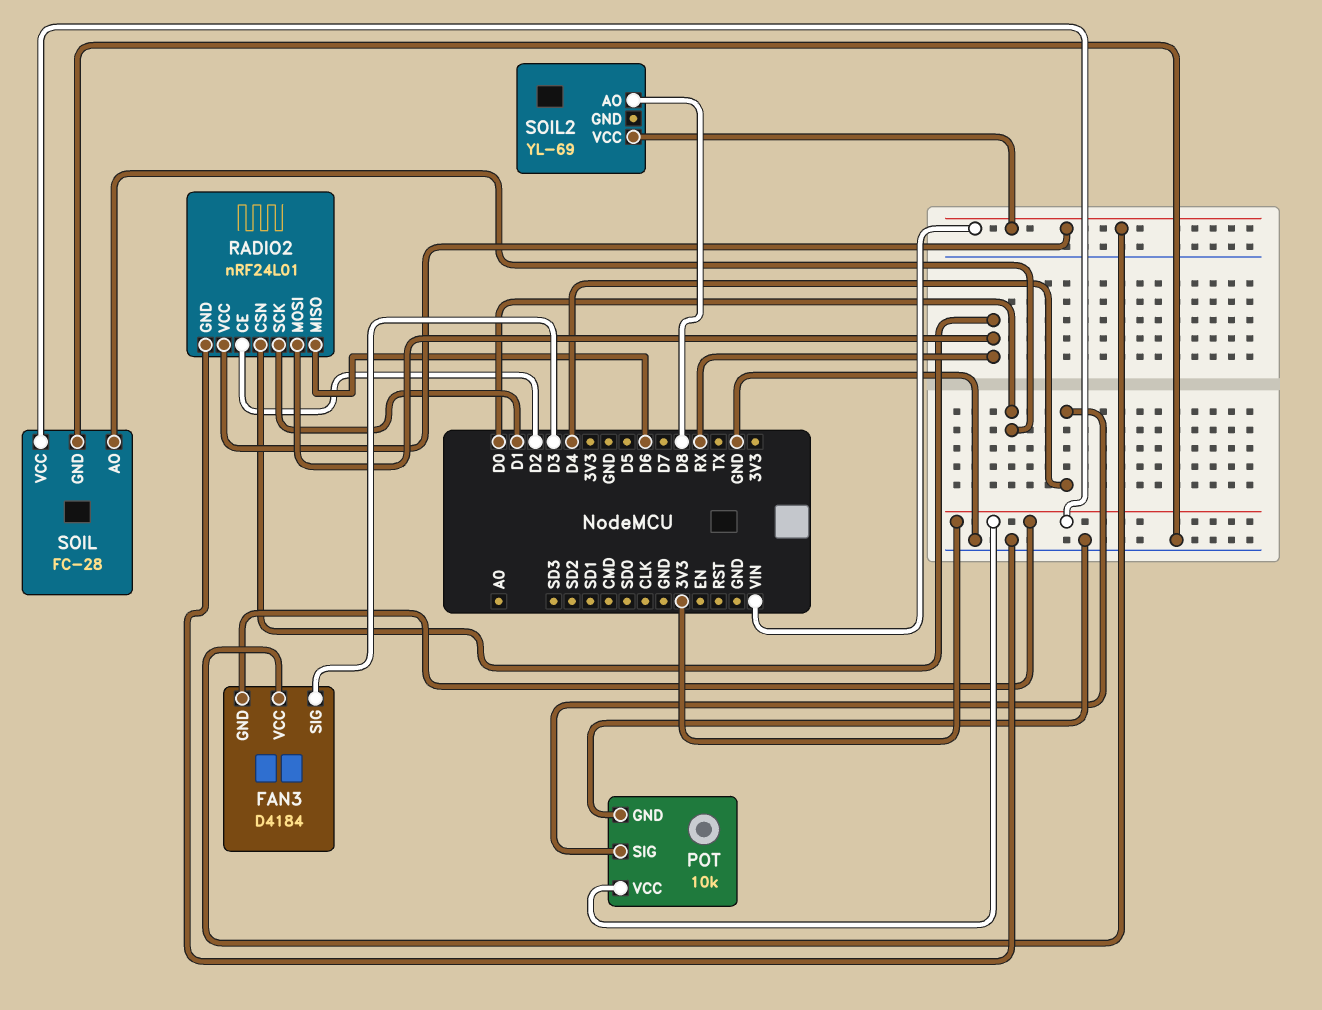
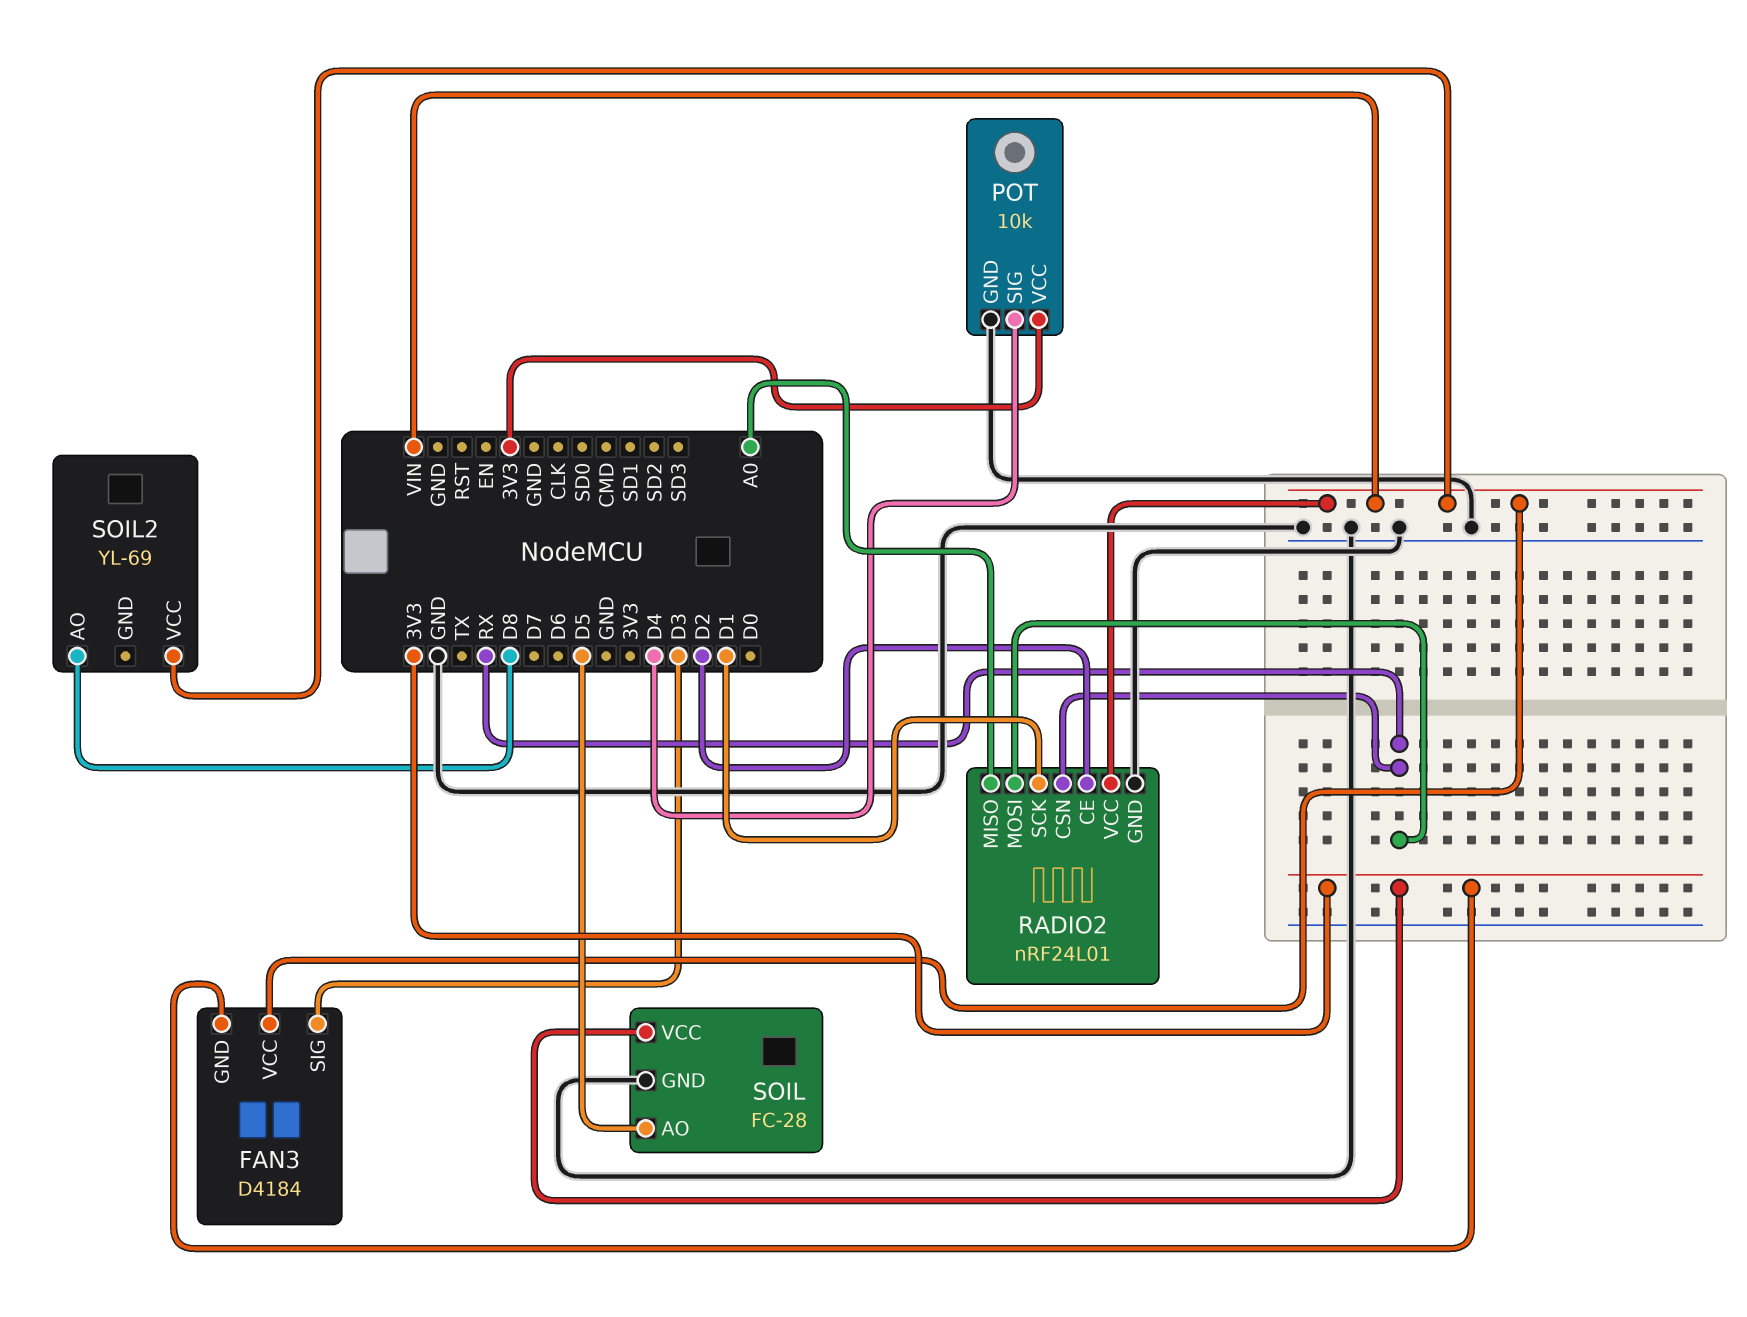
RADIO2 pin MISO: D6 -> A0
SOIL pin AO: D0 -> D5

